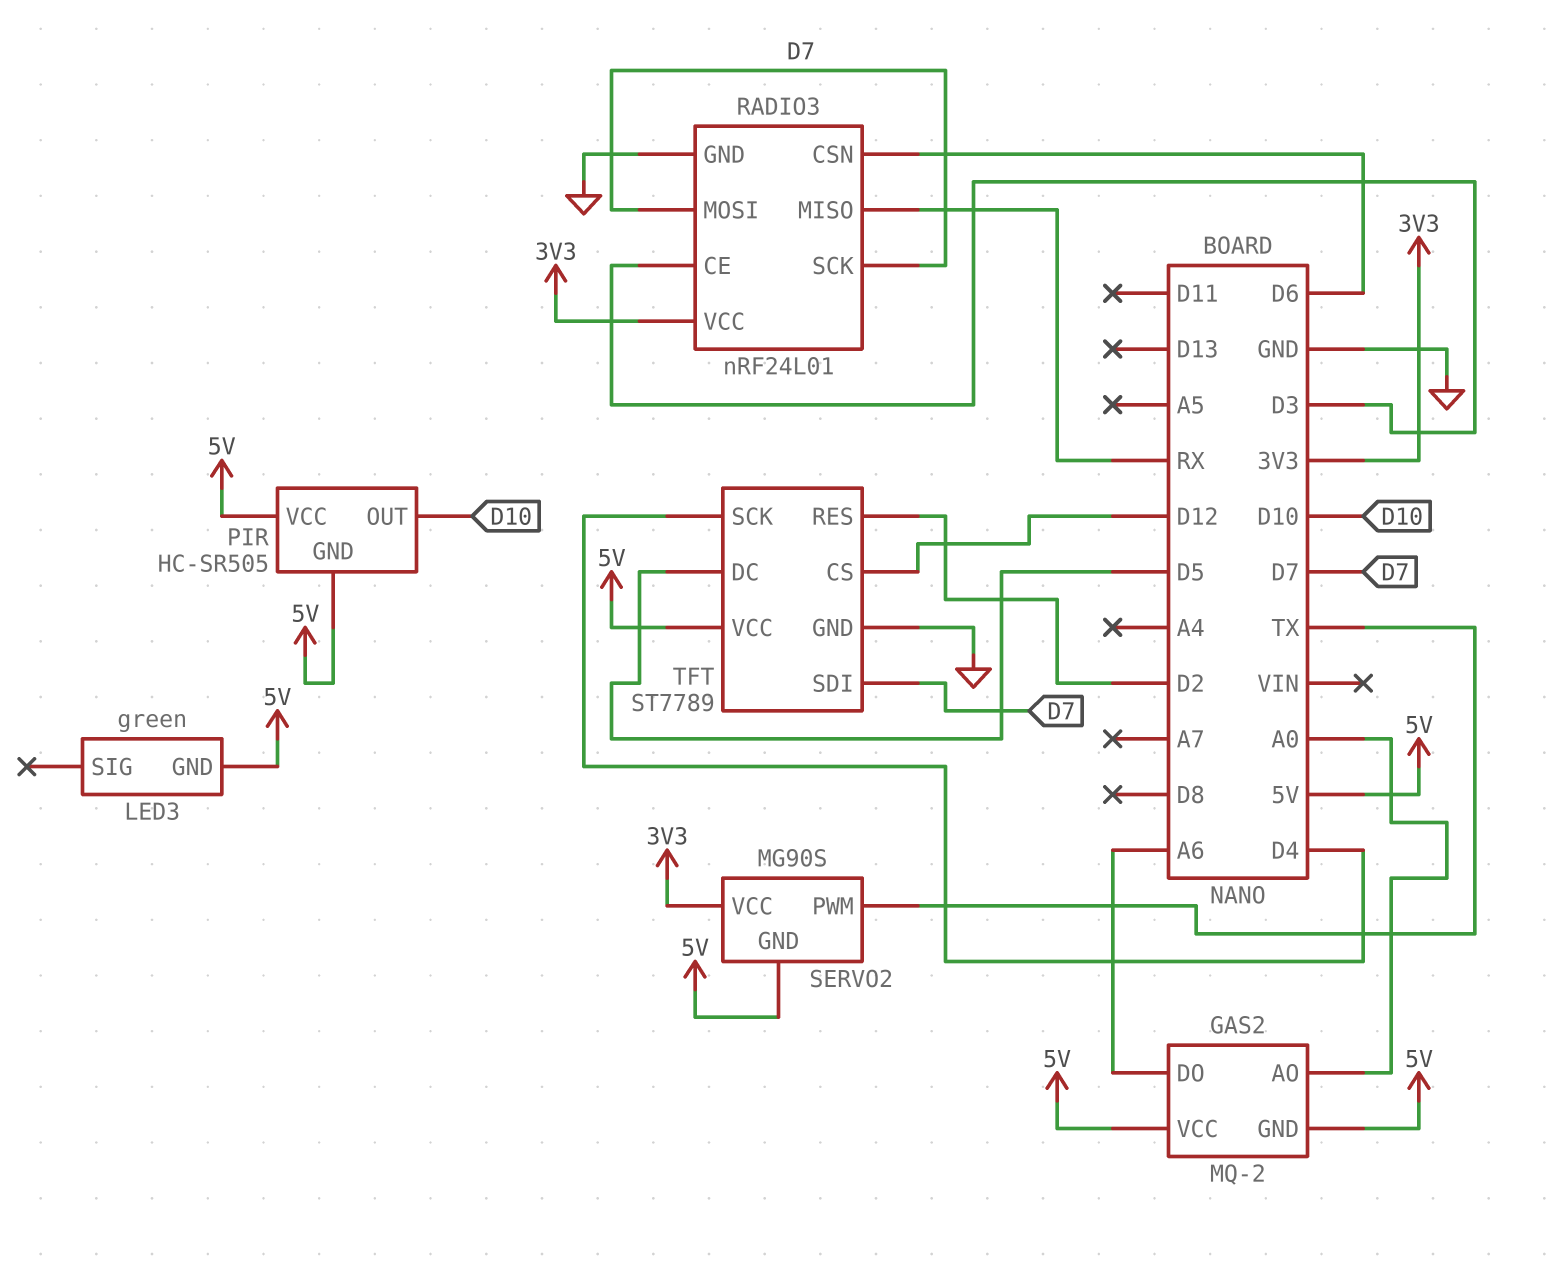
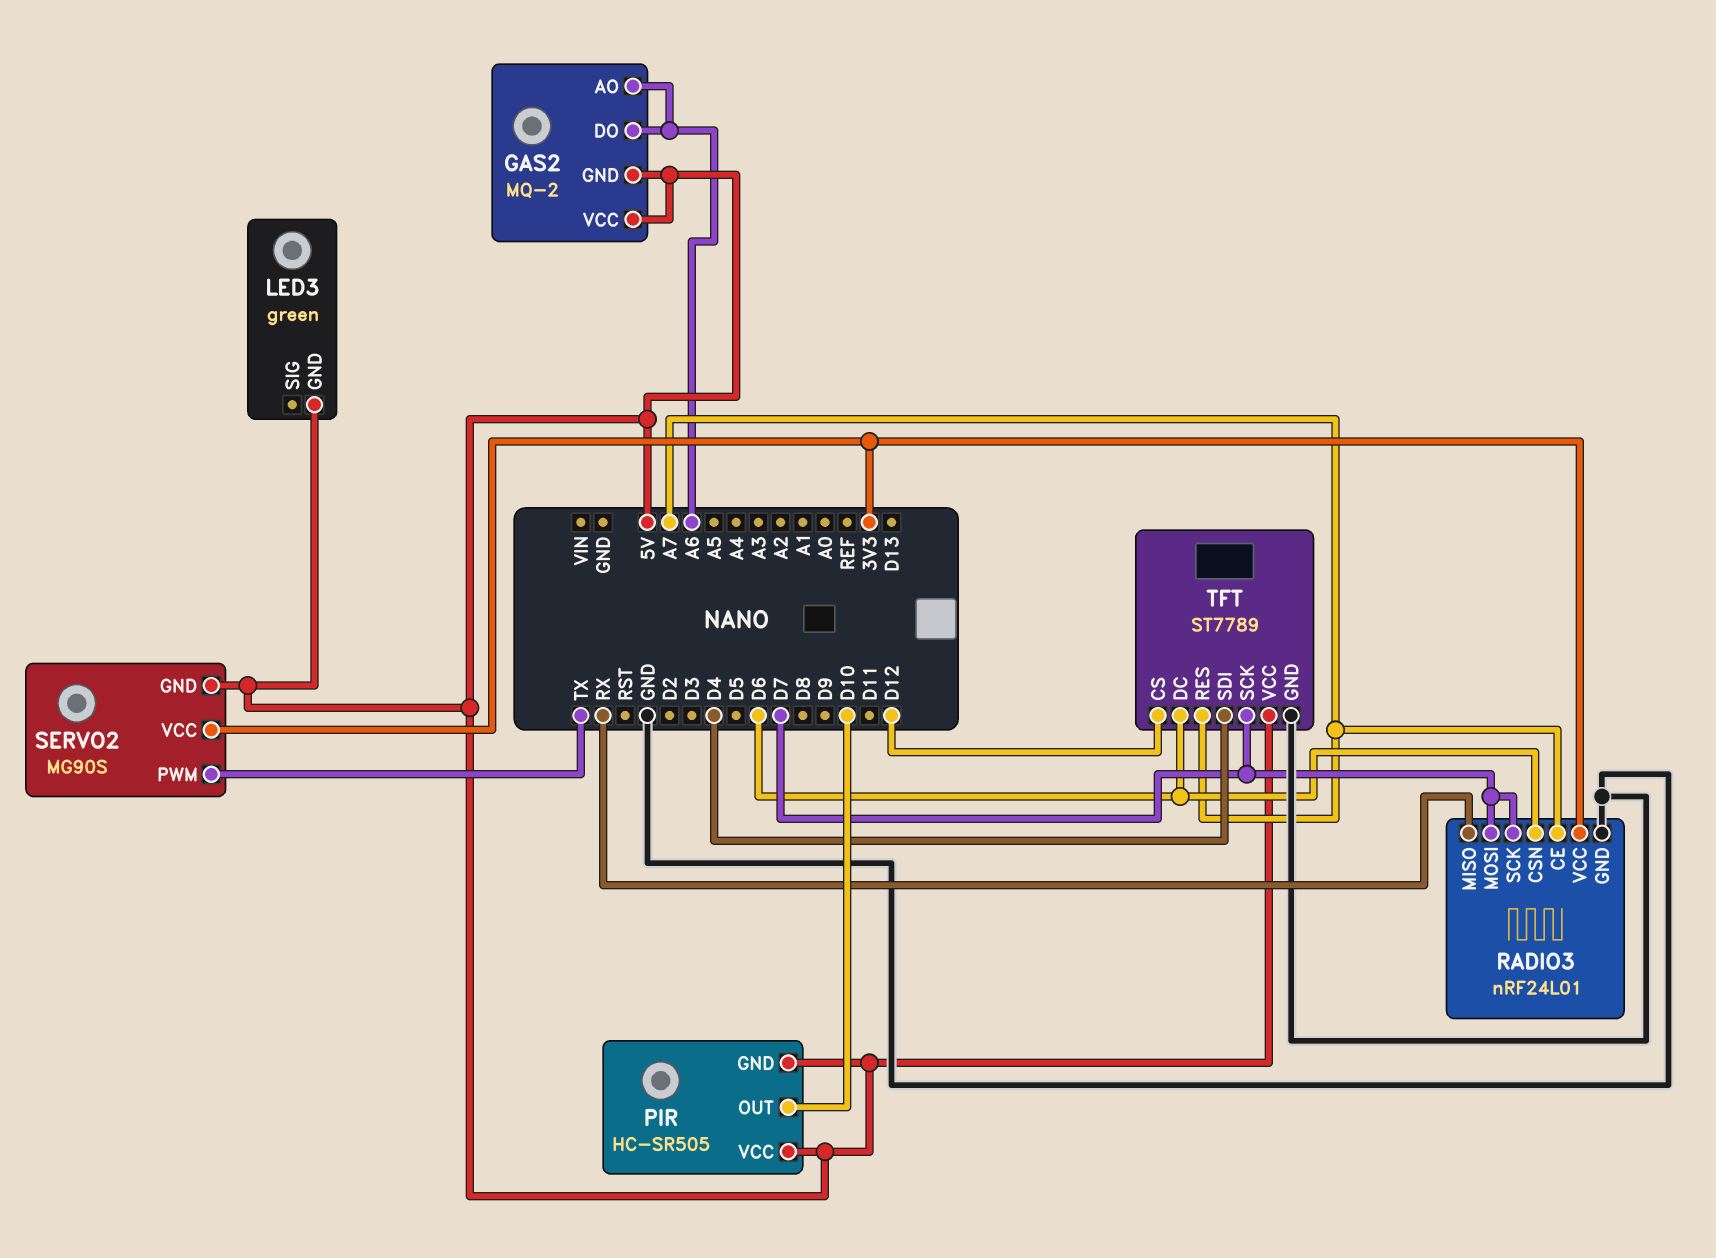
GAS2 pin AO: A0 -> A6
RADIO3 pin CE: D3 -> A7
TFT pin DC: D5 -> D6
TFT pin RES: D2 -> A7
TFT pin SCK: D4 -> D7
TFT pin SDI: D7 -> D4

